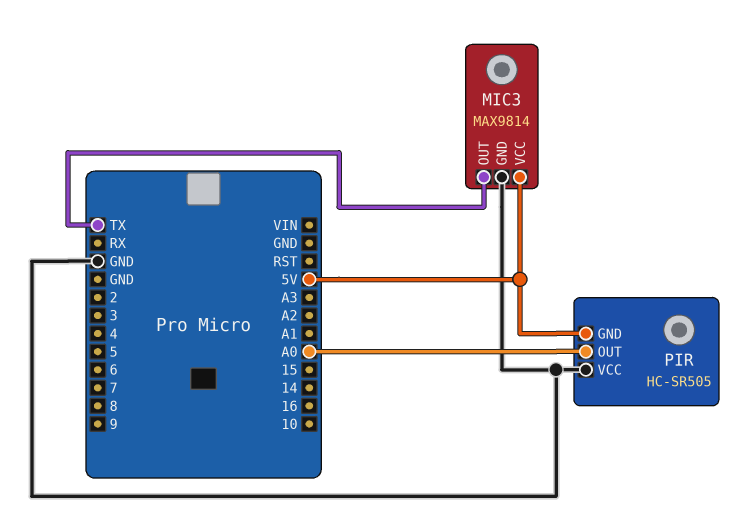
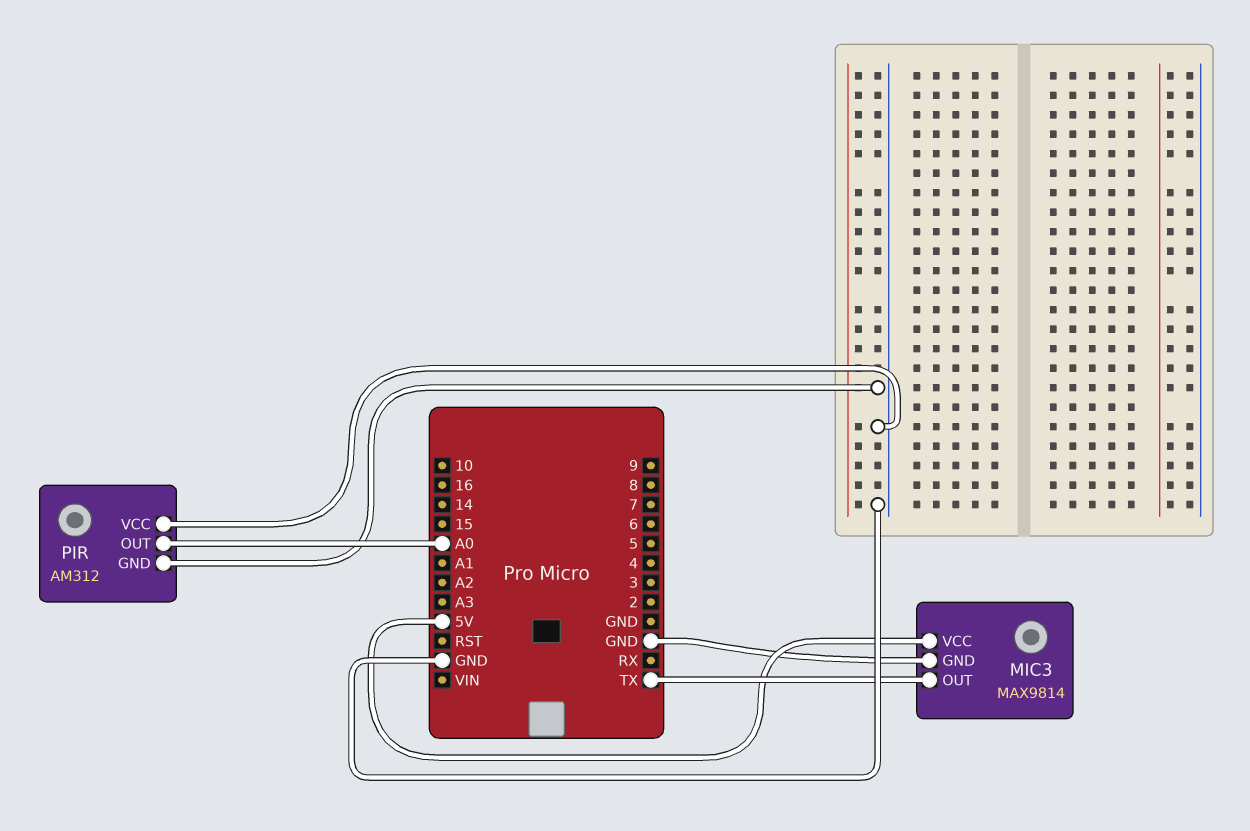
PIR: HC-SR505 -> AM312
PIR pin GND: 5V -> GND

